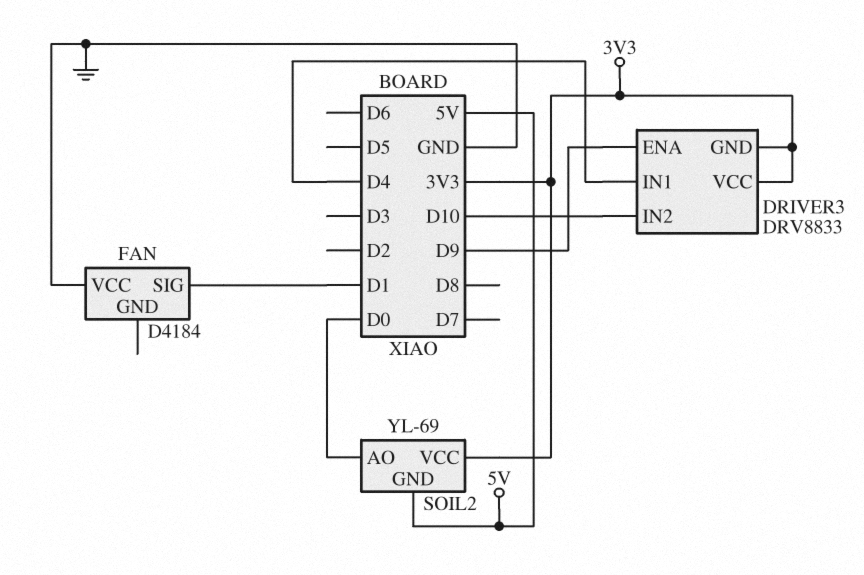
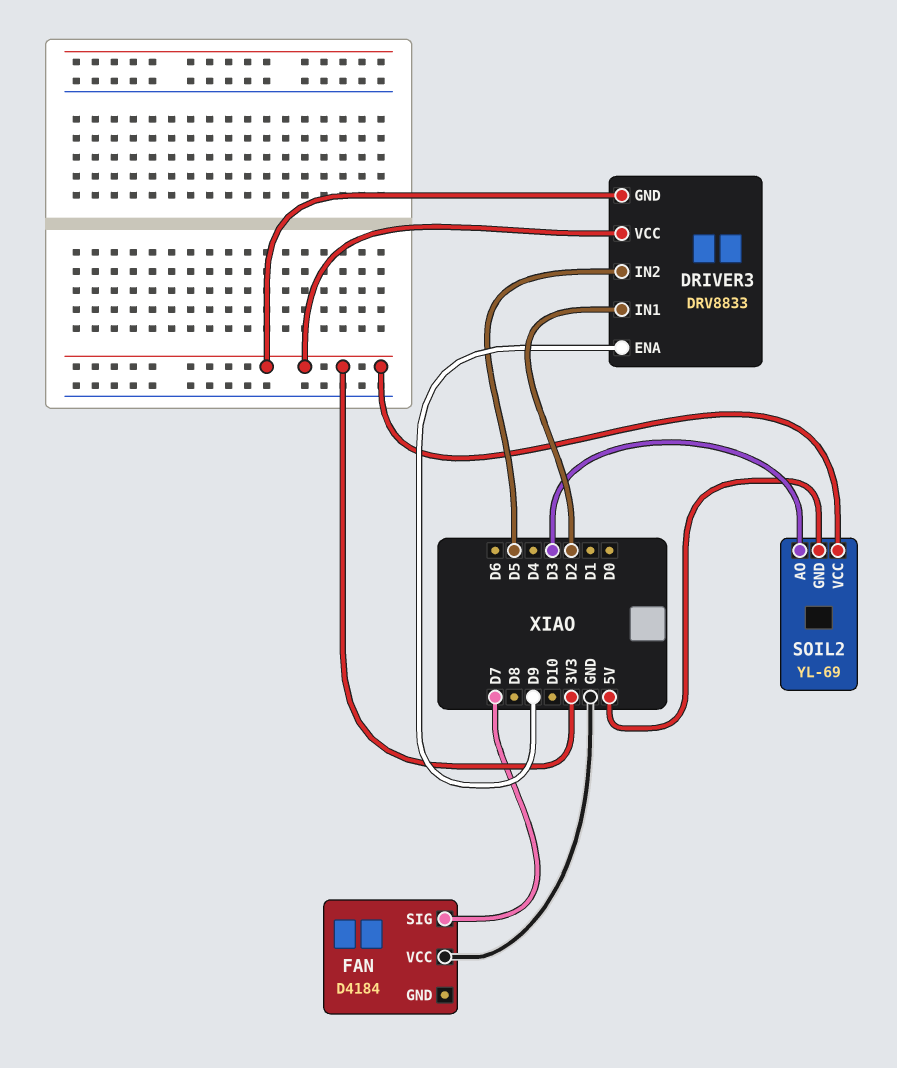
DRIVER3 pin IN1: D4 -> D2
DRIVER3 pin IN2: D10 -> D5
FAN pin SIG: D1 -> D7
SOIL2 pin AO: D0 -> D3

